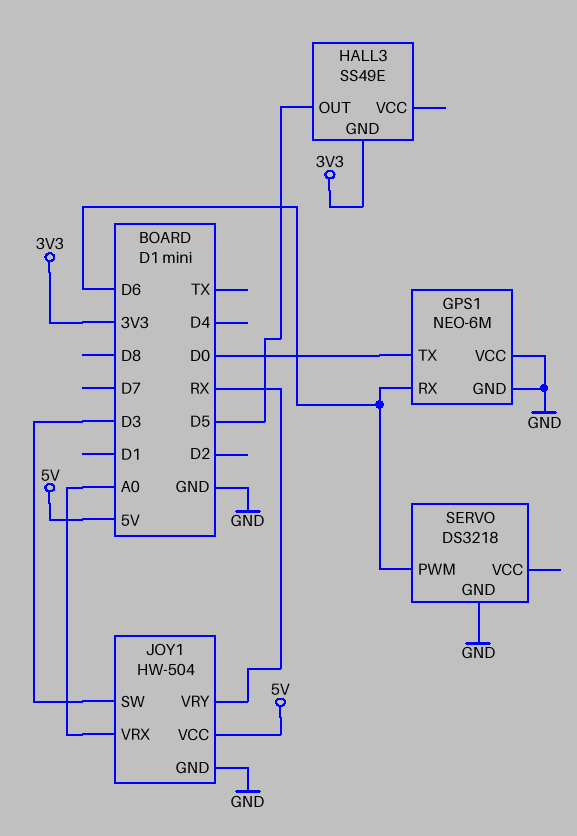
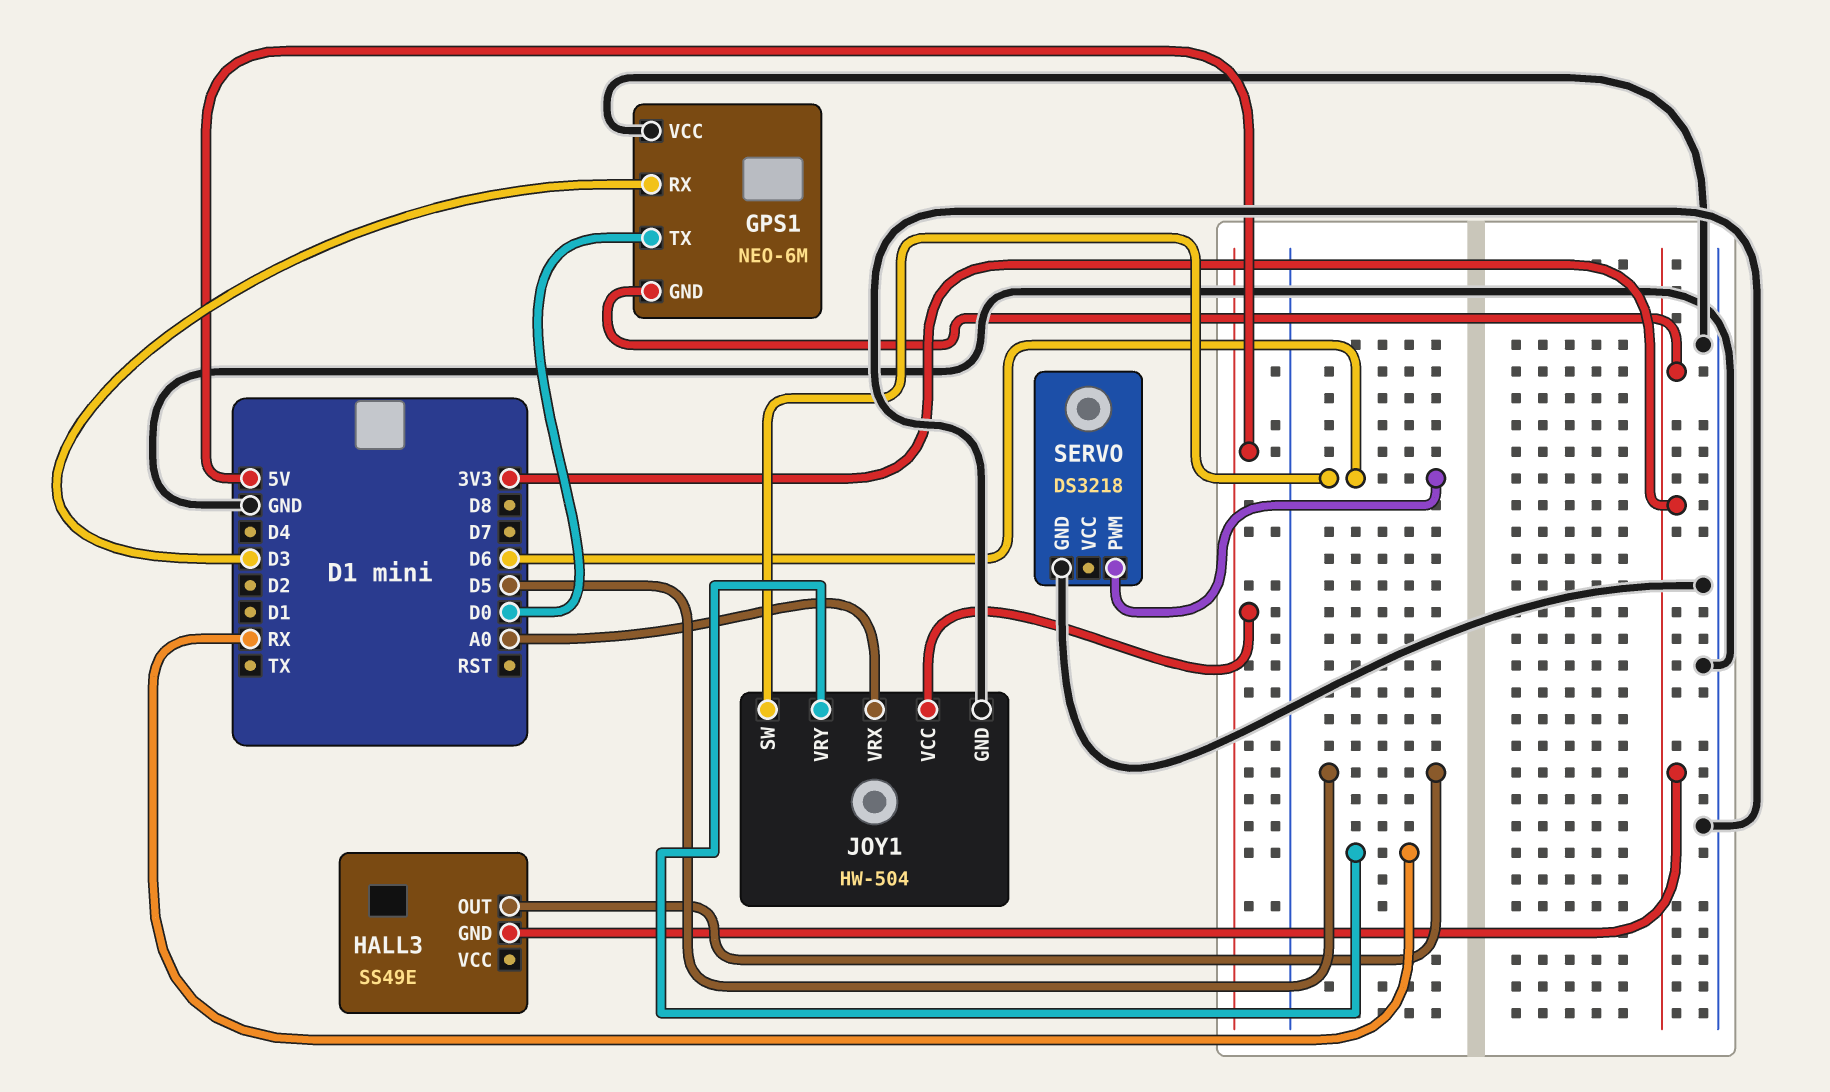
GPS1 pin GND: GND -> 3V3
GPS1 pin RX: D6 -> D3
JOY1 pin SW: D3 -> D6

